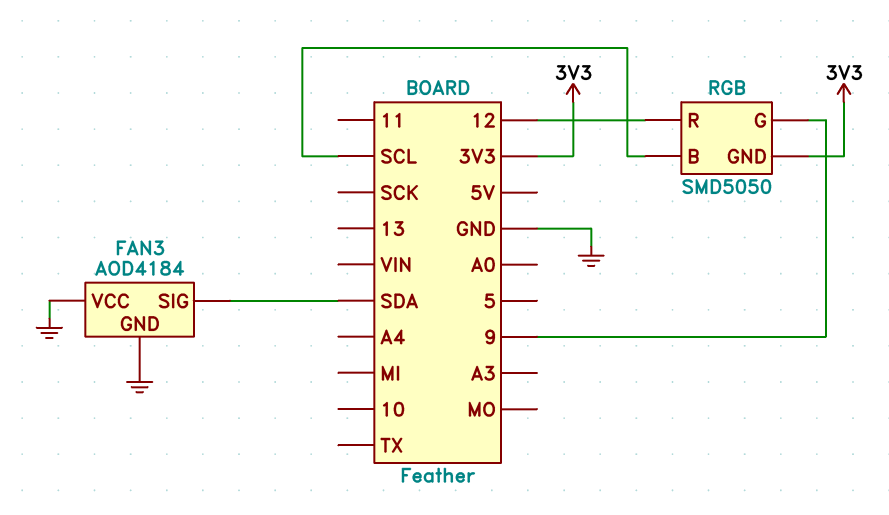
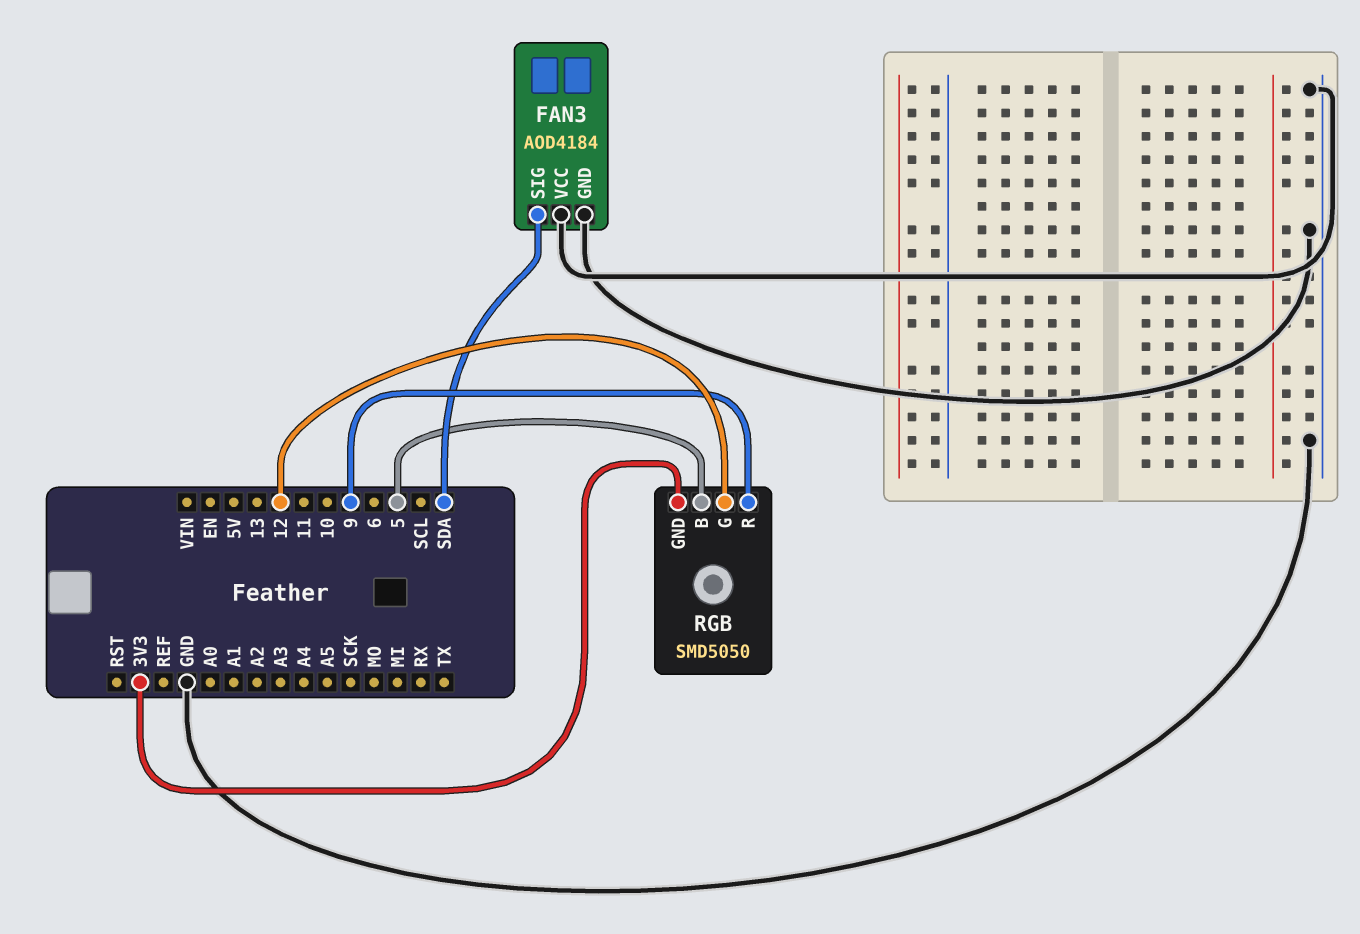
RGB pin B: SCL -> 5
RGB pin G: 9 -> 12
RGB pin R: 12 -> 9

